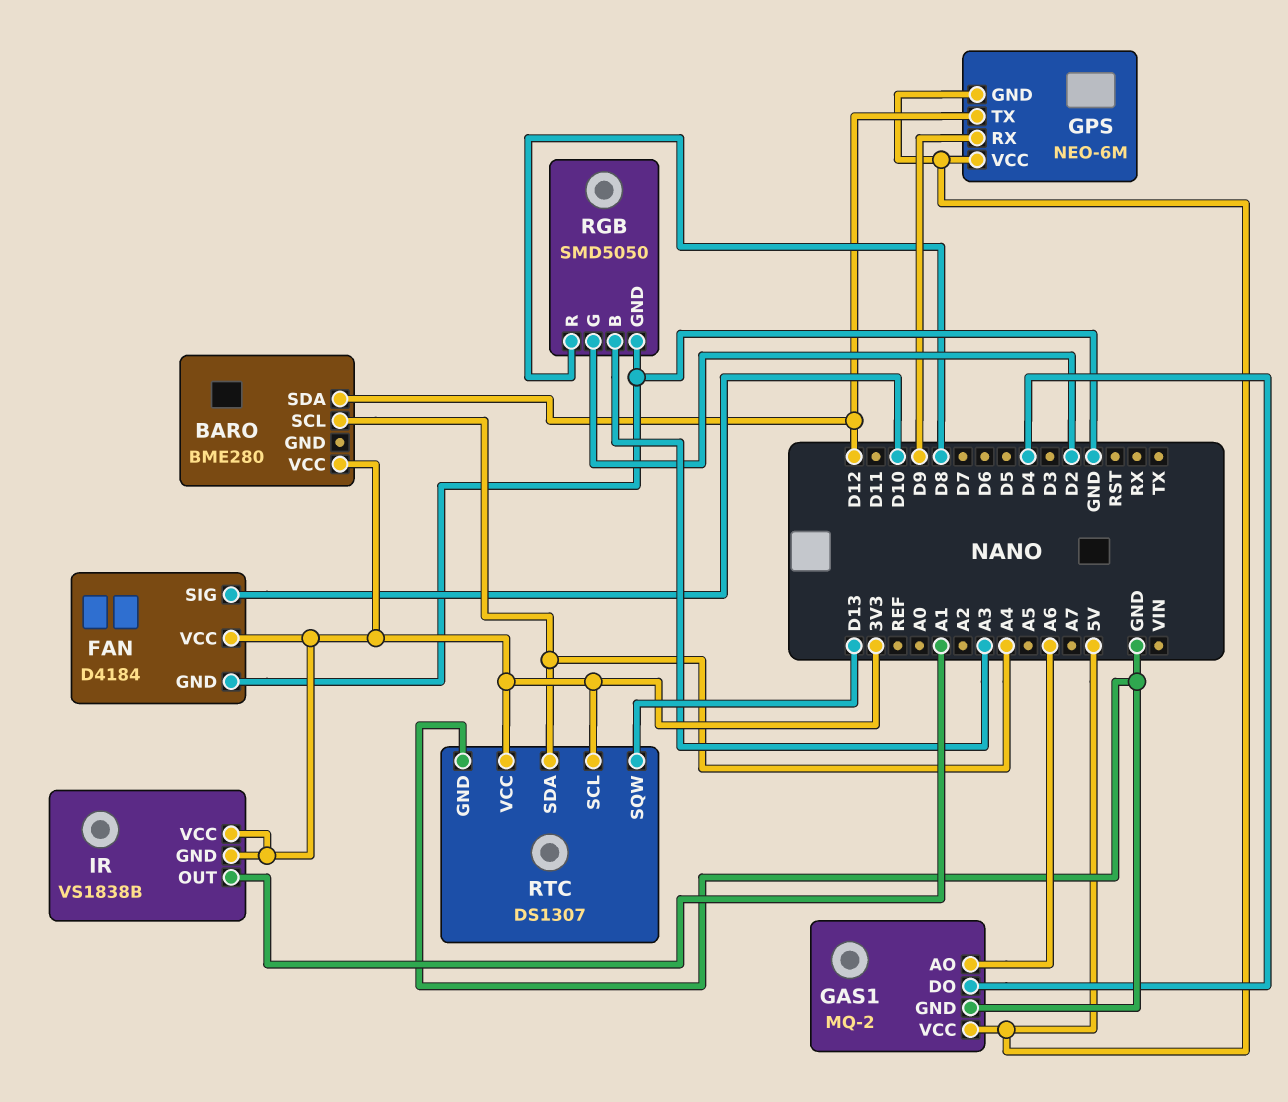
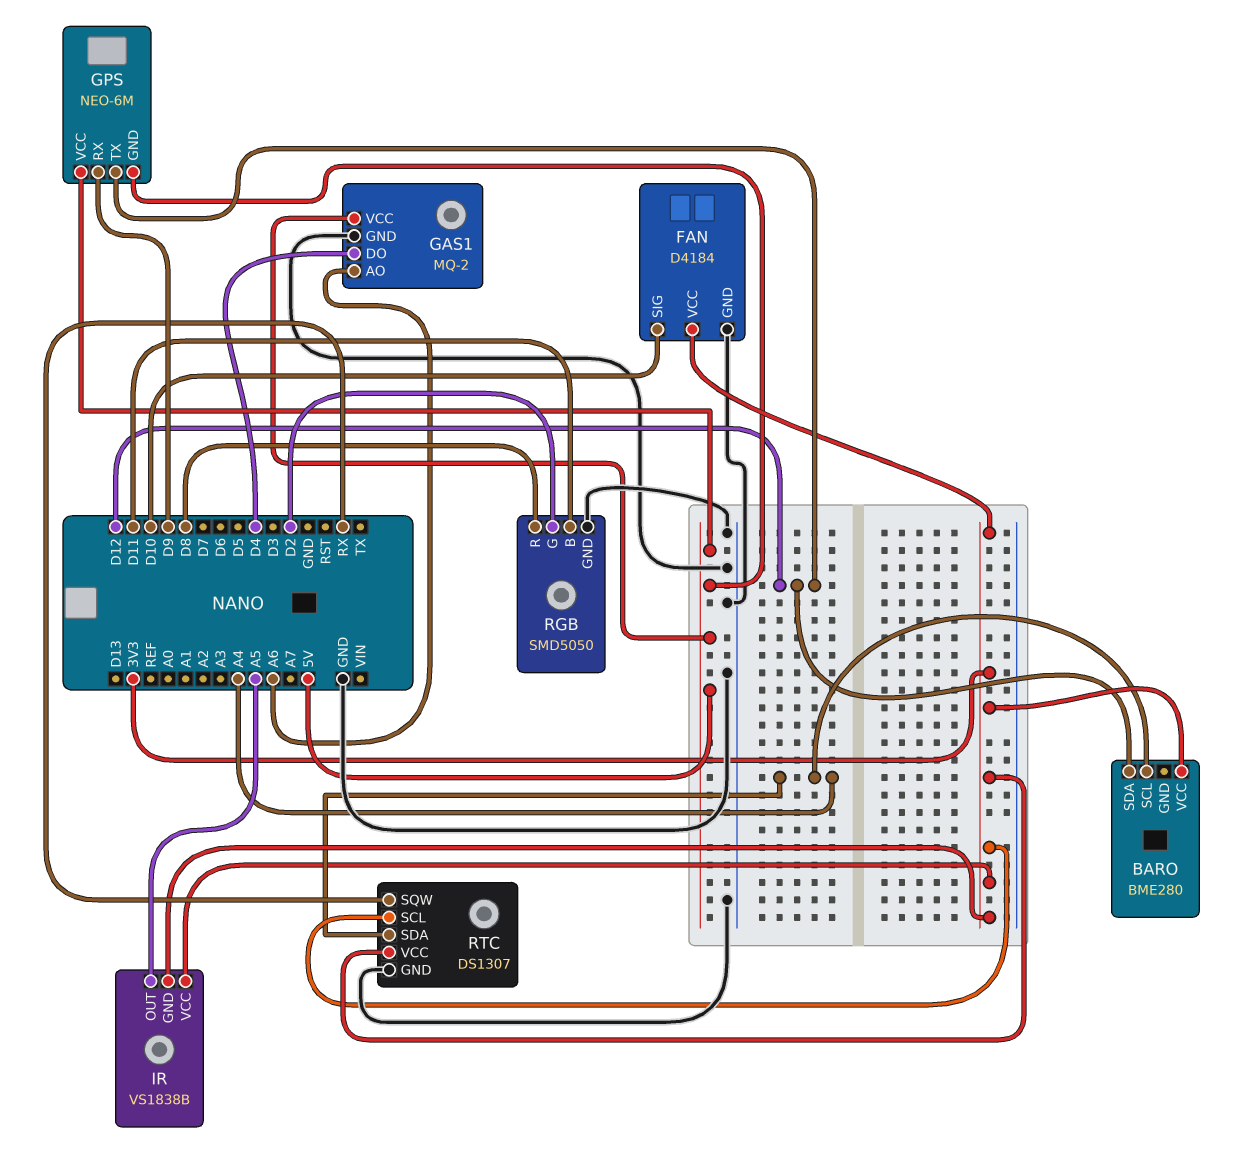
IR pin OUT: A1 -> A5
RGB pin B: A3 -> D11
RTC pin SQW: D13 -> RX

